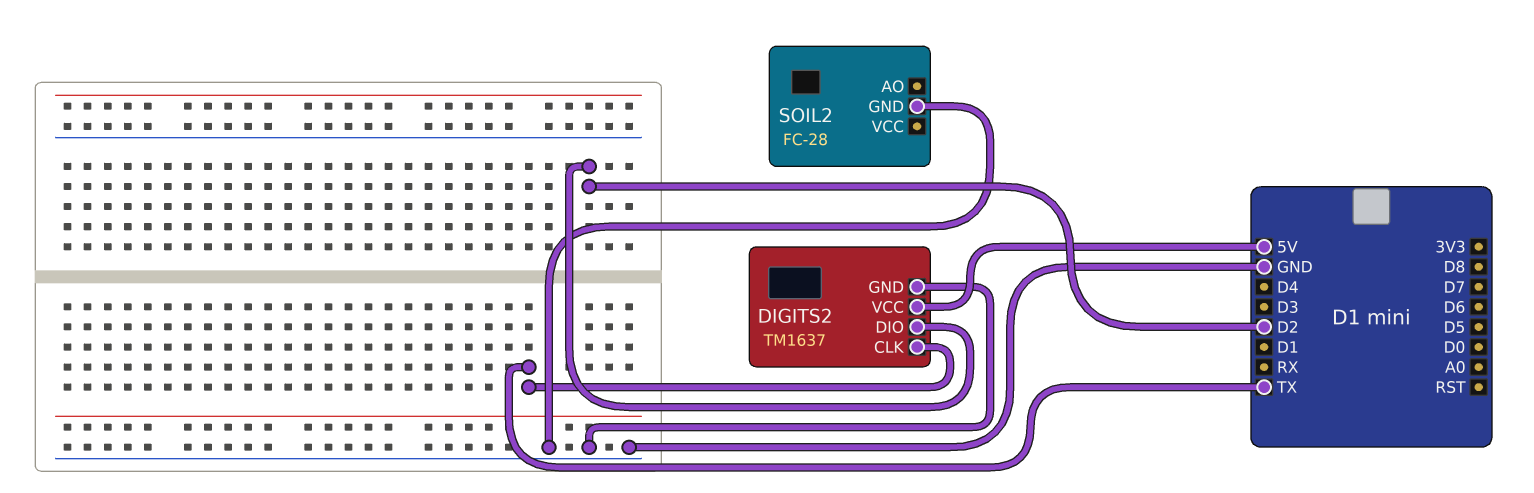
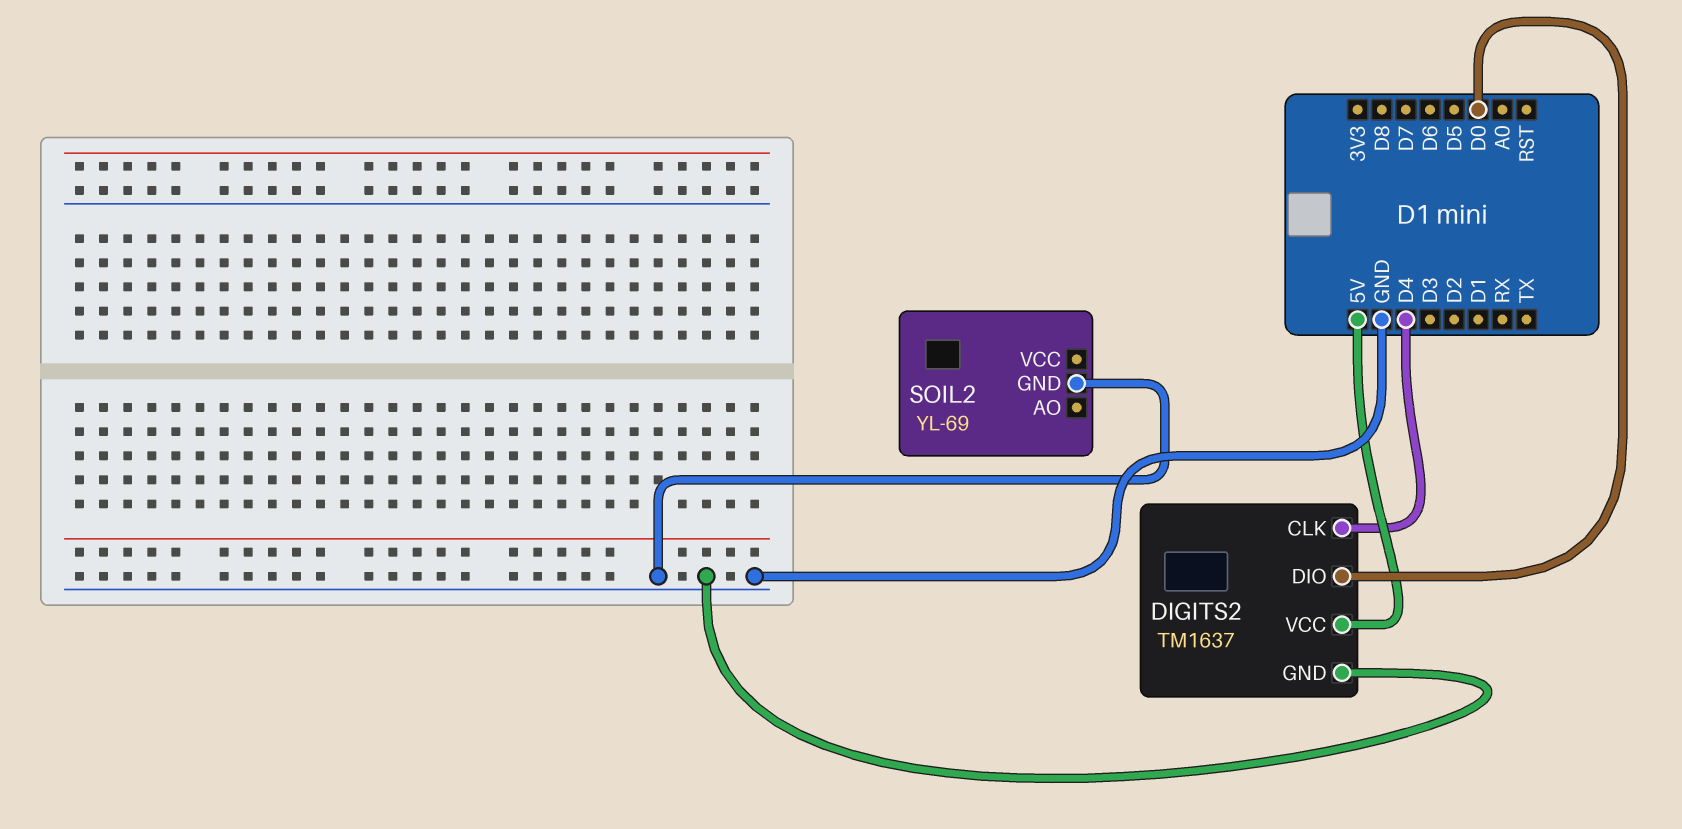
DIGITS2 pin CLK: TX -> D4
DIGITS2 pin DIO: D2 -> D0
SOIL2: FC-28 -> YL-69

